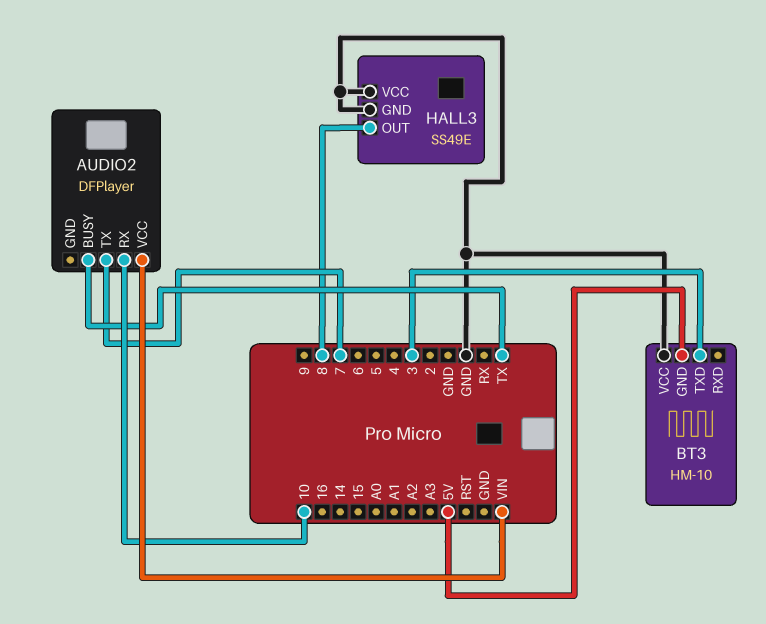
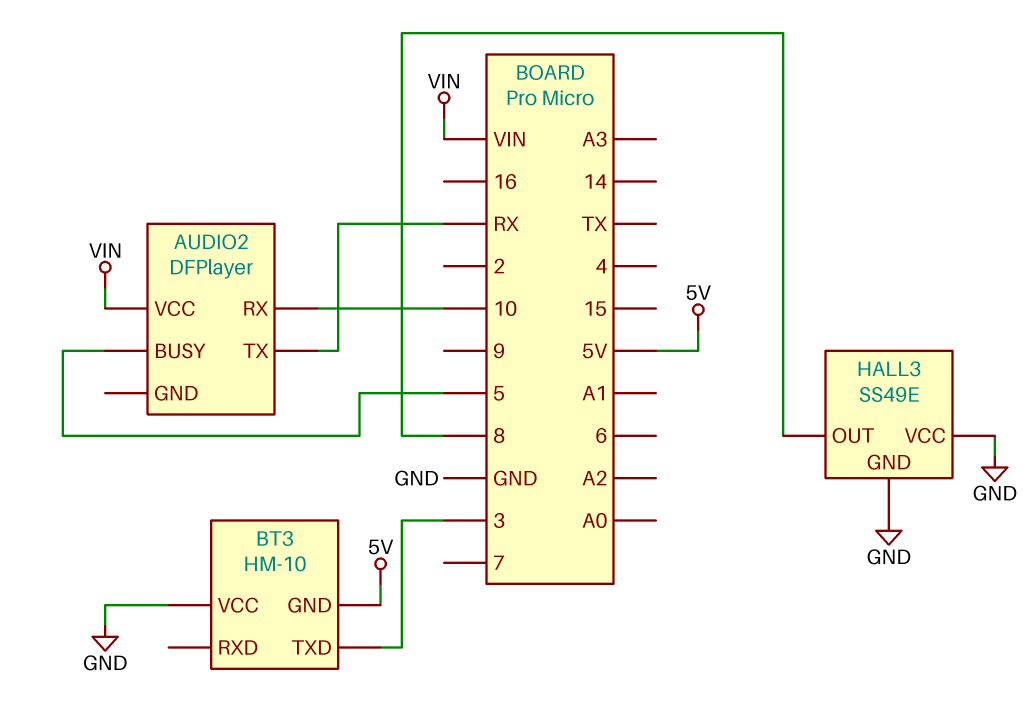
AUDIO2 pin BUSY: TX -> 5
AUDIO2 pin TX: 7 -> RX

